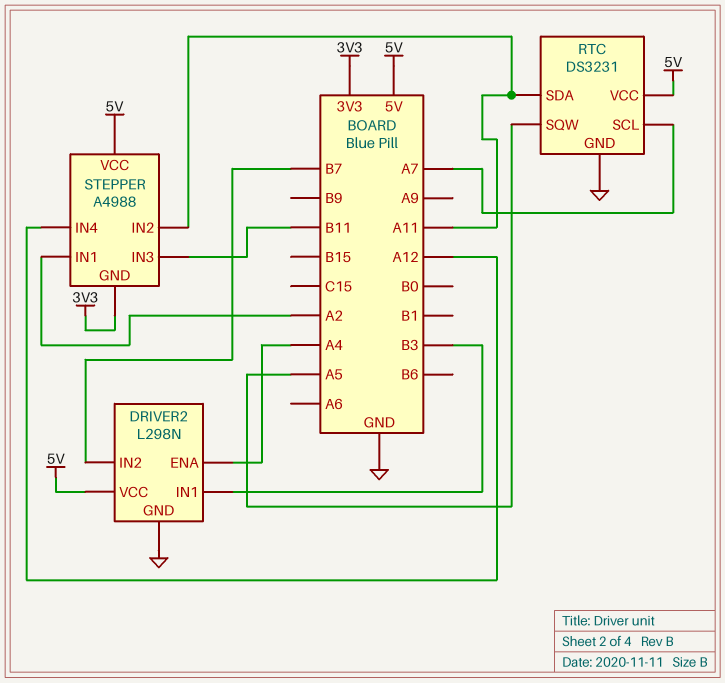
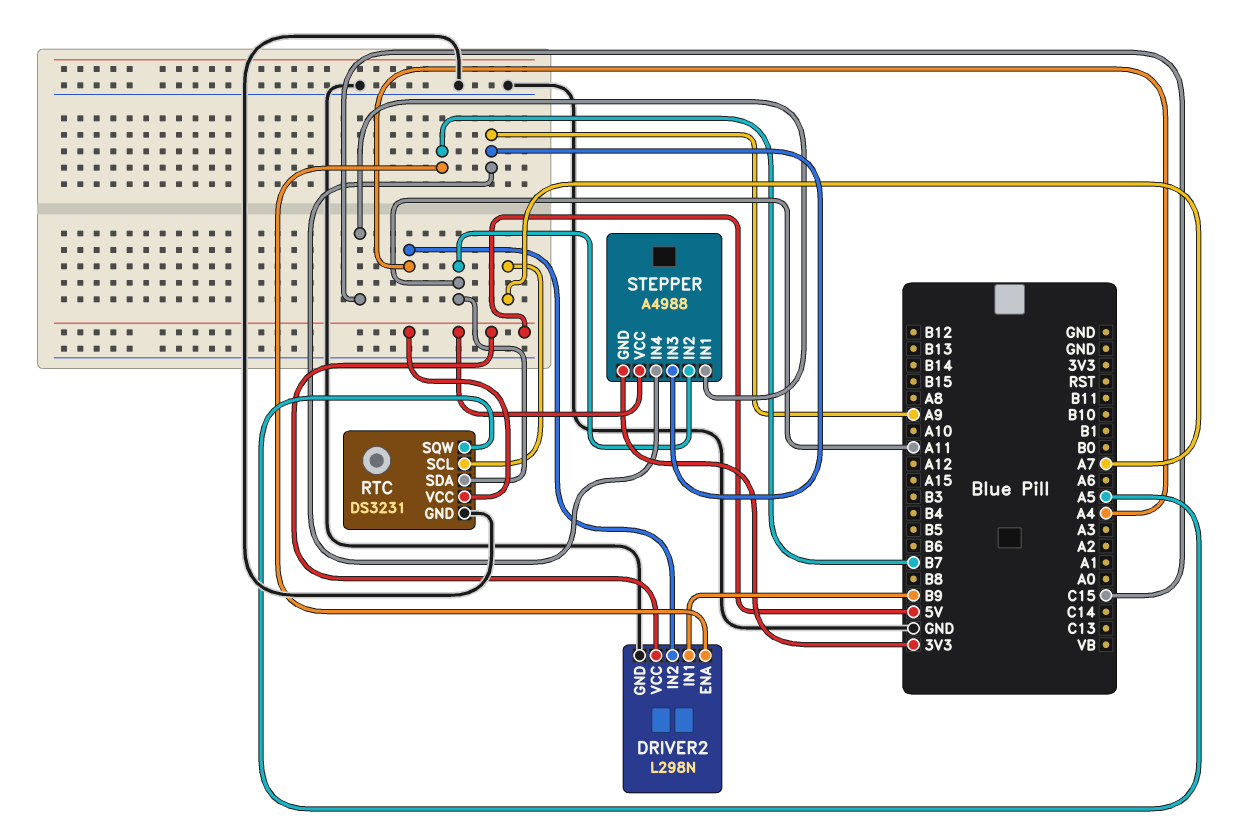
DRIVER2 pin ENA: A4 -> B7
DRIVER2 pin IN1: B3 -> B9
DRIVER2 pin IN2: B7 -> A4
STEPPER pin IN1: A2 -> C15
STEPPER pin IN3: B11 -> A9
STEPPER pin IN4: A12 -> A9

